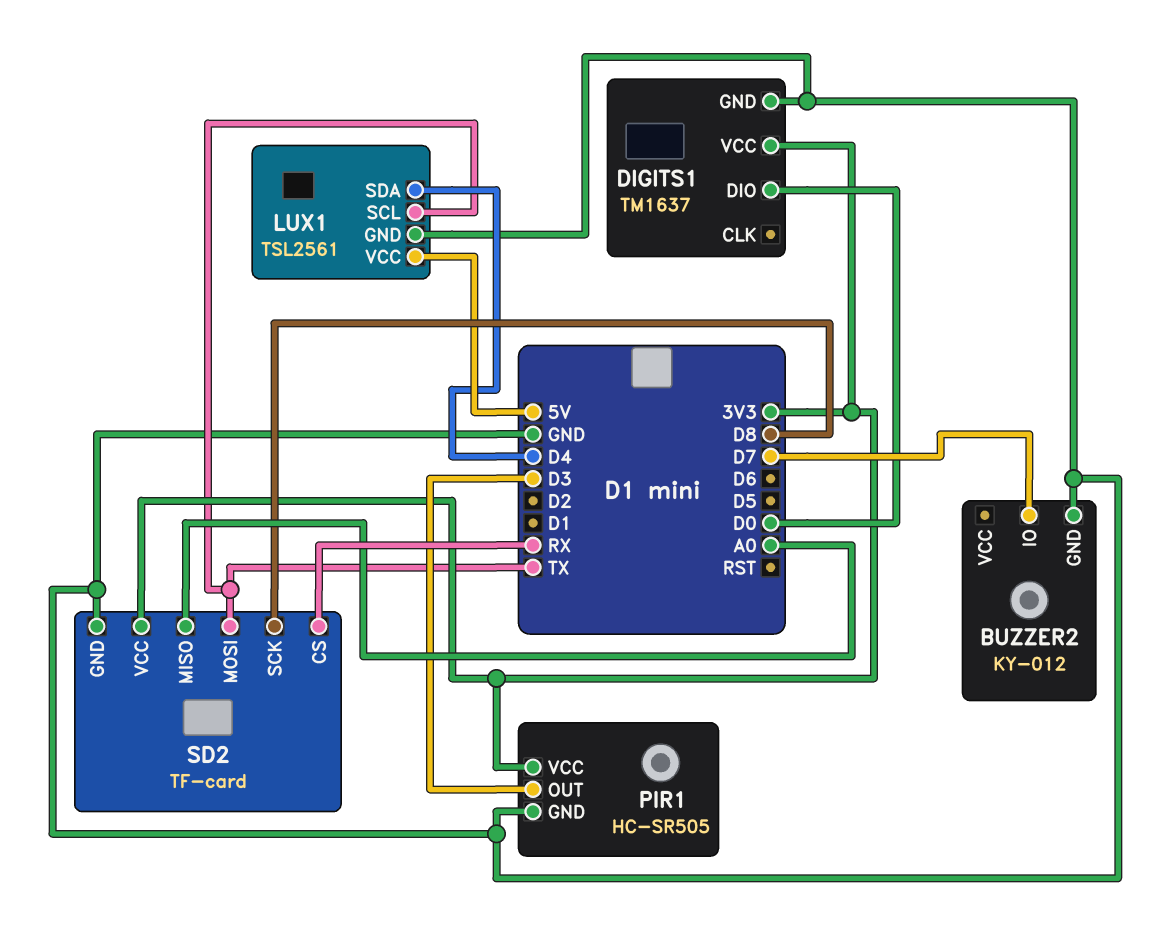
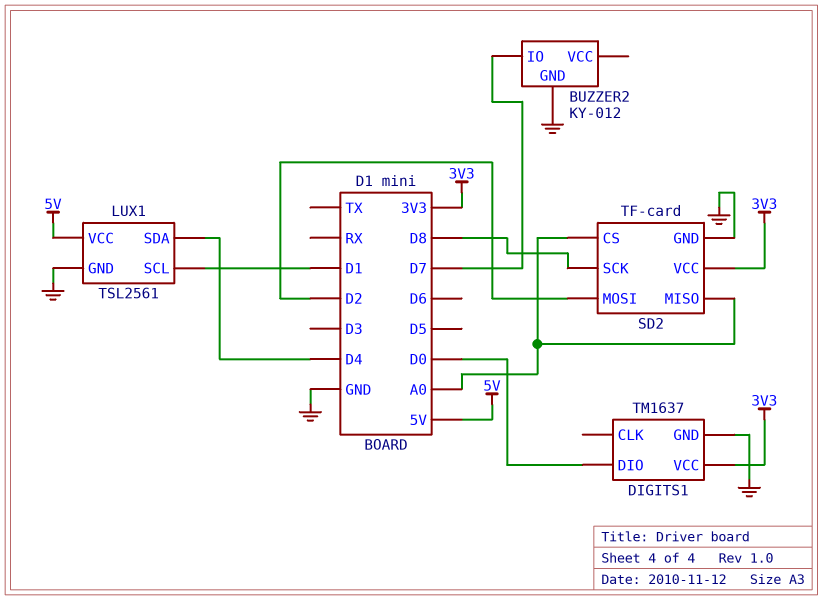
LUX1 pin SCL: TX -> D1
PIR1: HC-SR505 -> none
PIR1 pin GND: GND -> none
PIR1 pin OUT: D3 -> none
PIR1 pin VCC: 3V3 -> none
SD2 pin CS: RX -> A0
SD2 pin MOSI: TX -> D2

